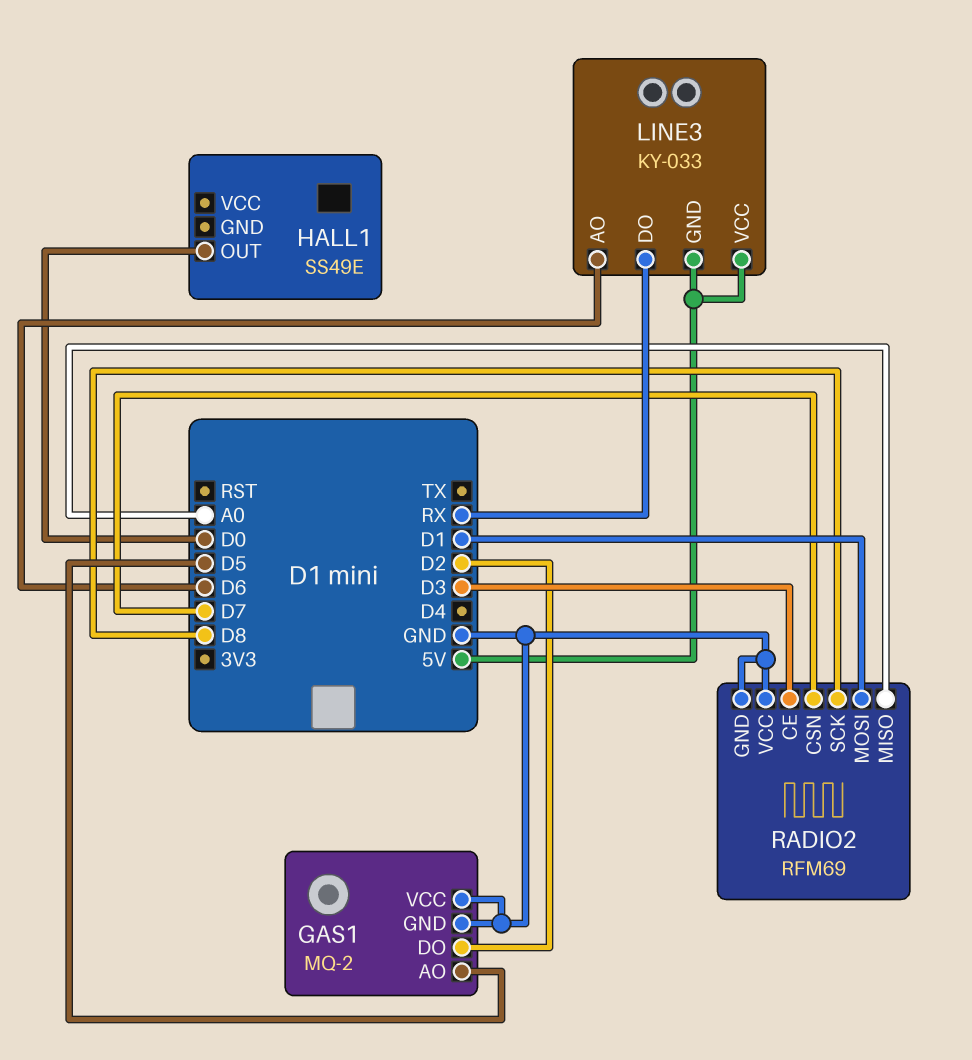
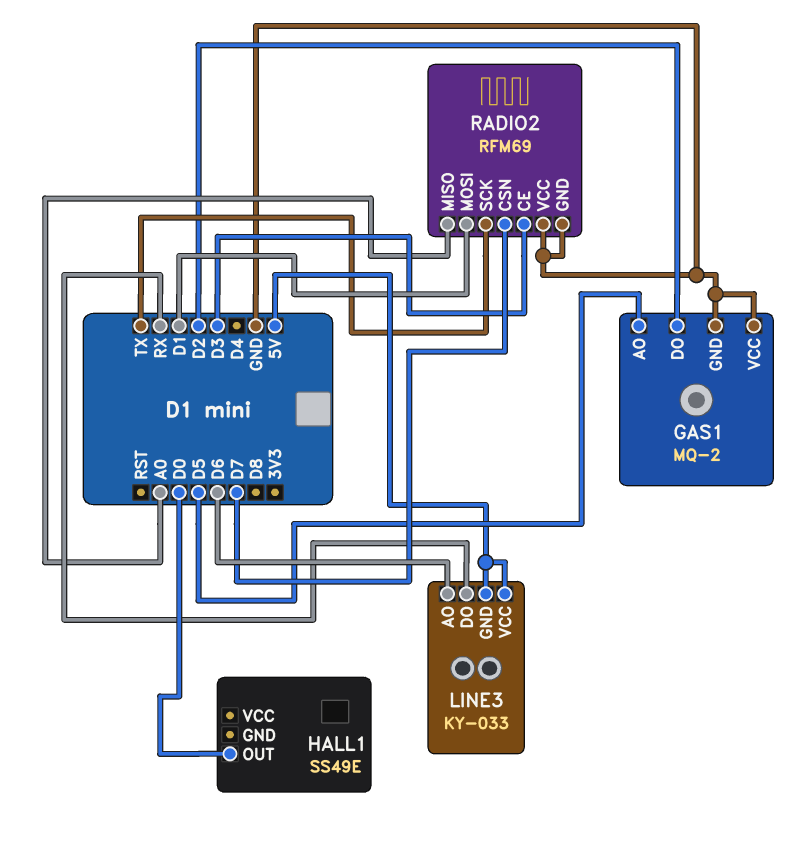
RADIO2 pin SCK: D8 -> TX

